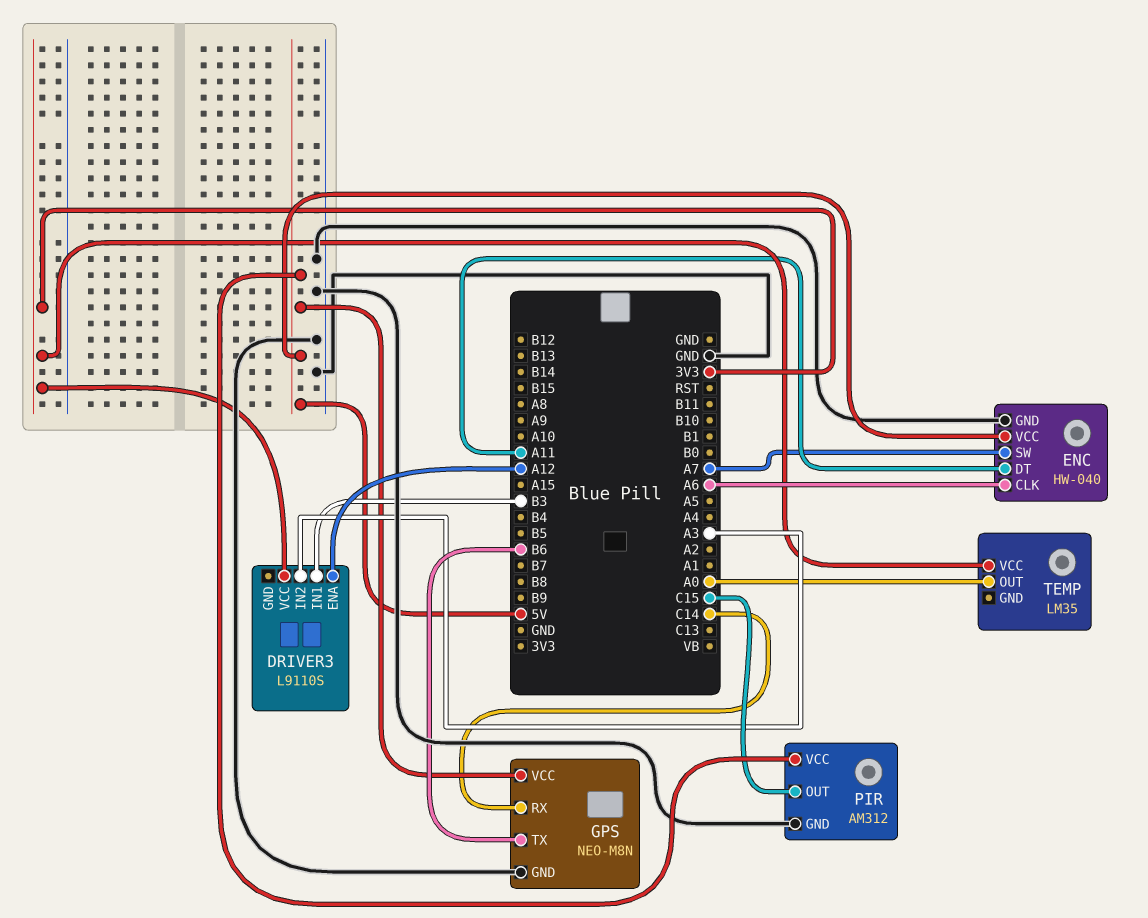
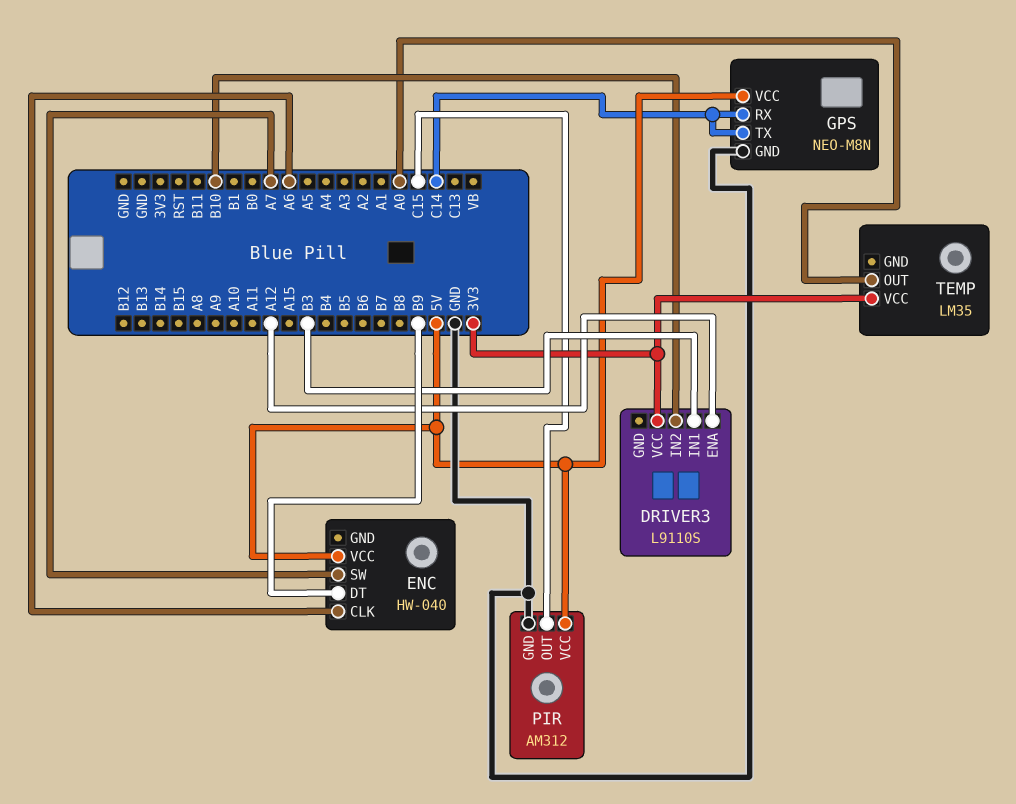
DRIVER3 pin IN2: A3 -> B10
ENC pin DT: A11 -> B9
ENC pin GND: GND -> none
GPS pin TX: B6 -> C14

